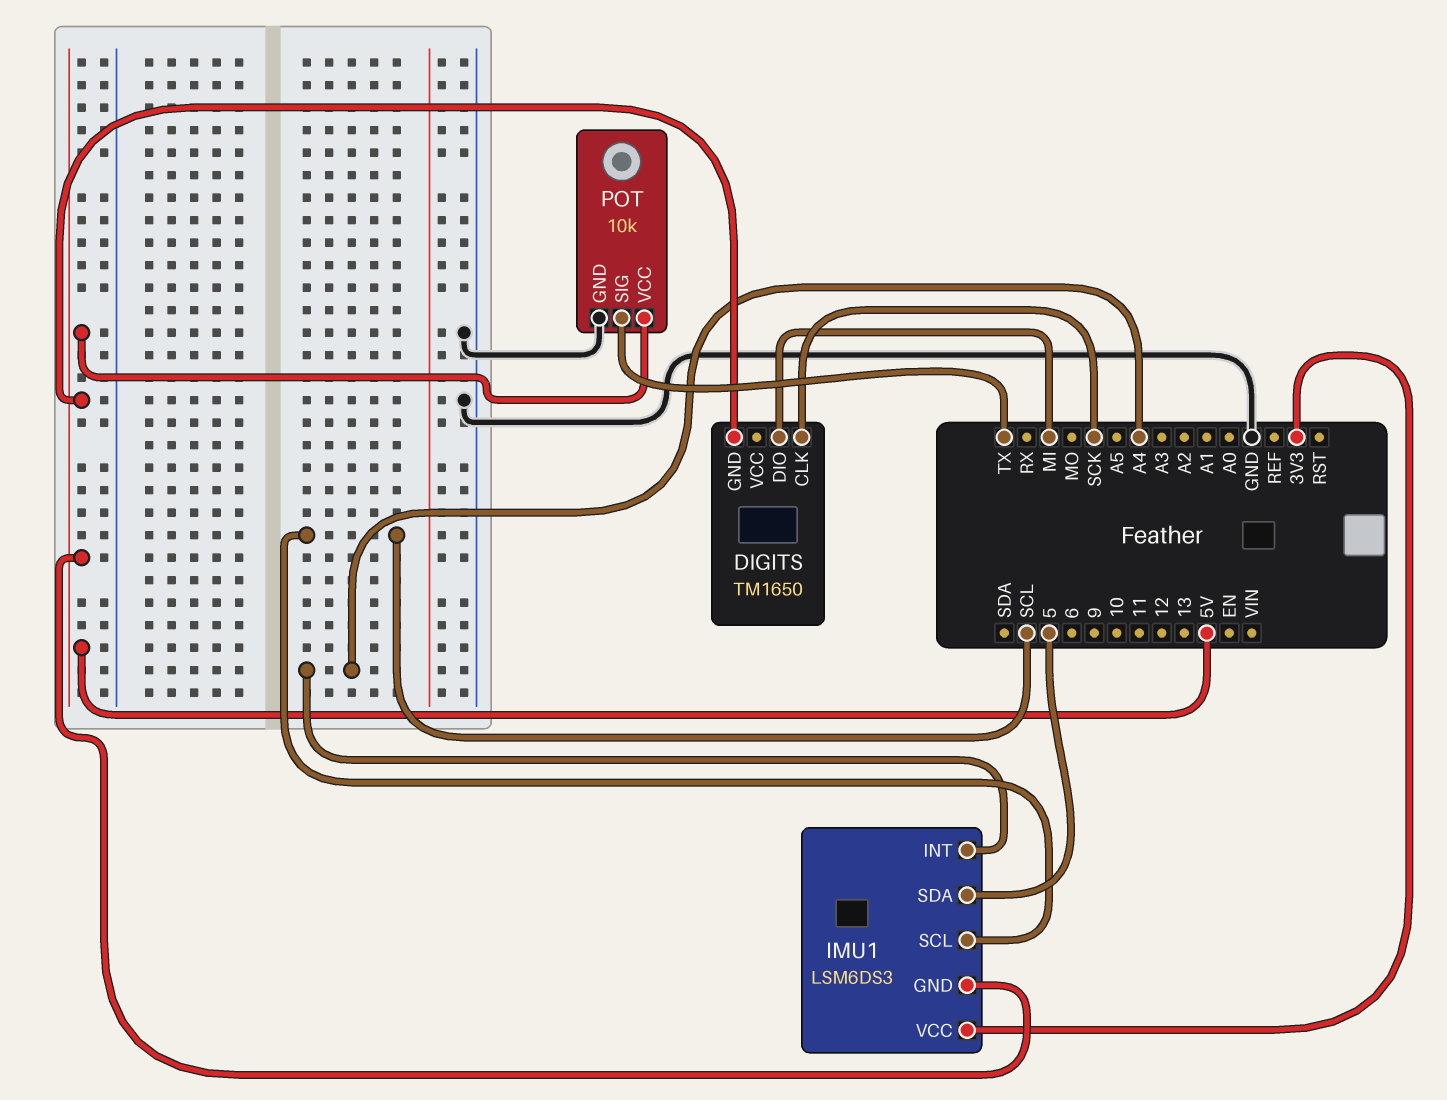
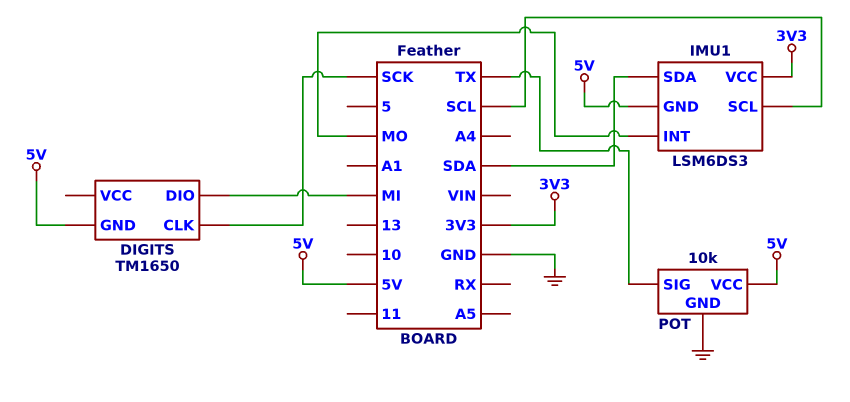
IMU1 pin INT: A4 -> MO
IMU1 pin SDA: 5 -> SDA

